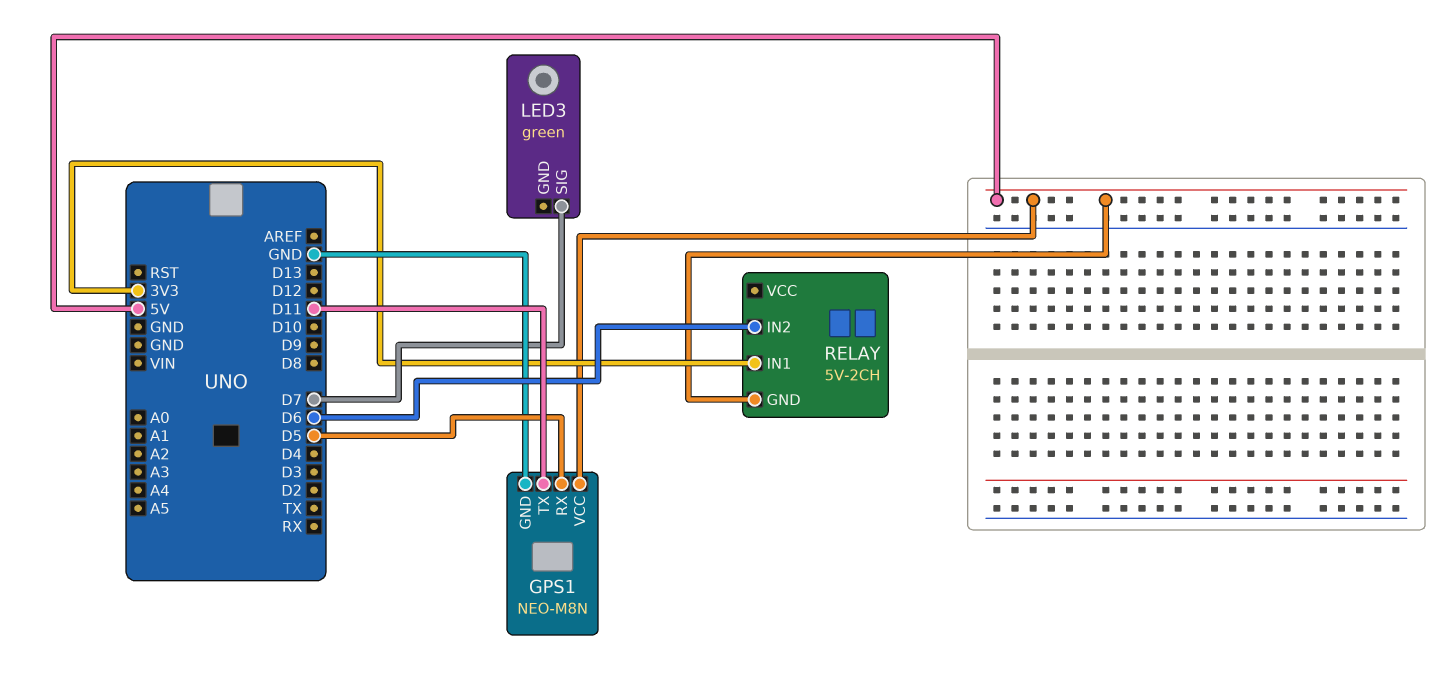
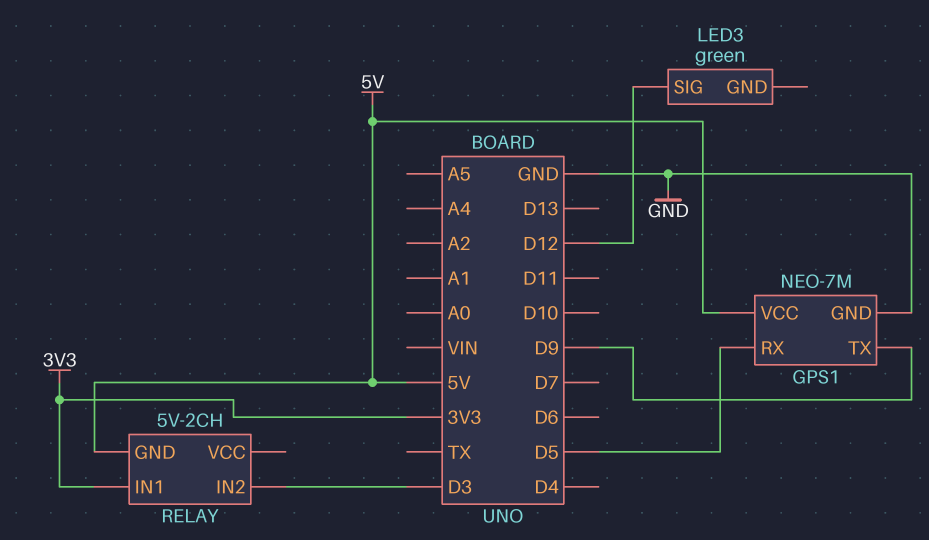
GPS1: NEO-M8N -> NEO-7M
GPS1 pin TX: D11 -> D9
LED3 pin SIG: D7 -> D12
RELAY pin IN2: D6 -> D3

